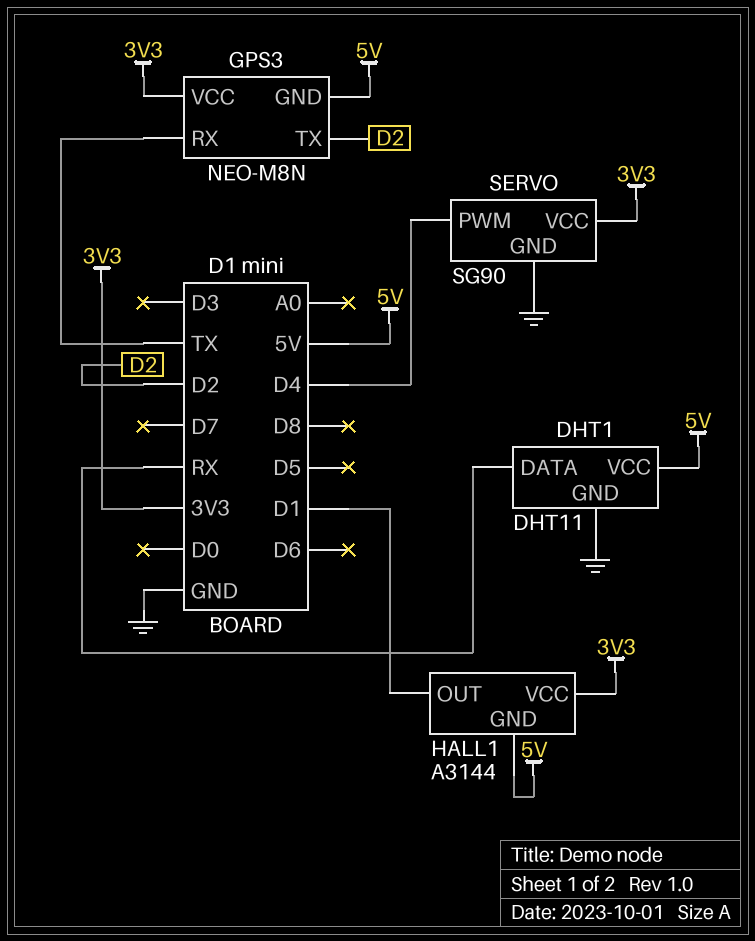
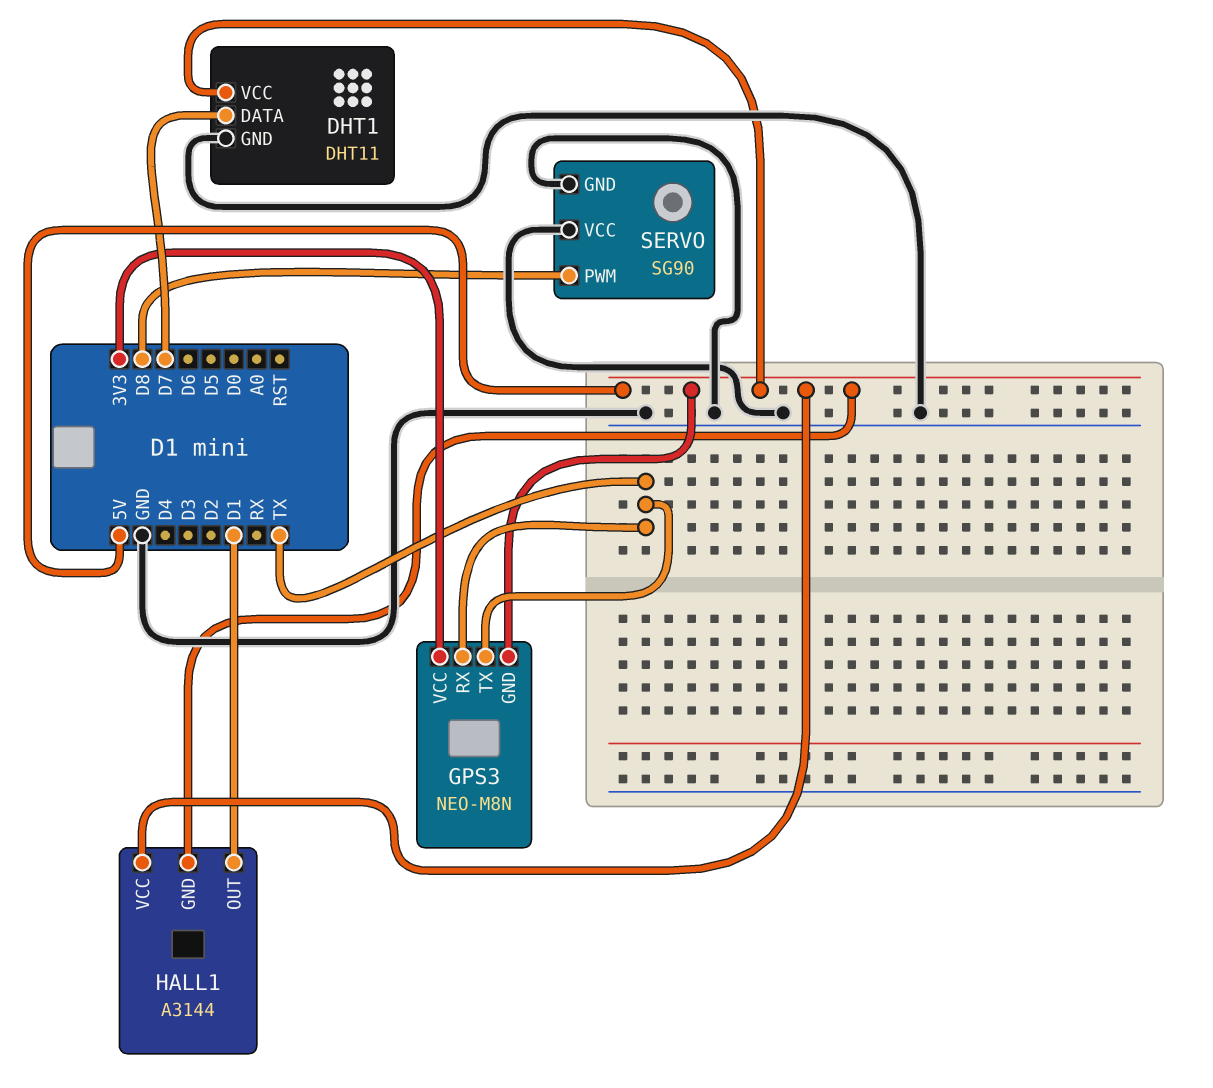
DHT1 pin DATA: RX -> D7
GPS3 pin TX: D2 -> TX
HALL1 pin VCC: 3V3 -> 5V
SERVO pin PWM: D4 -> D8
SERVO pin VCC: 3V3 -> GND

